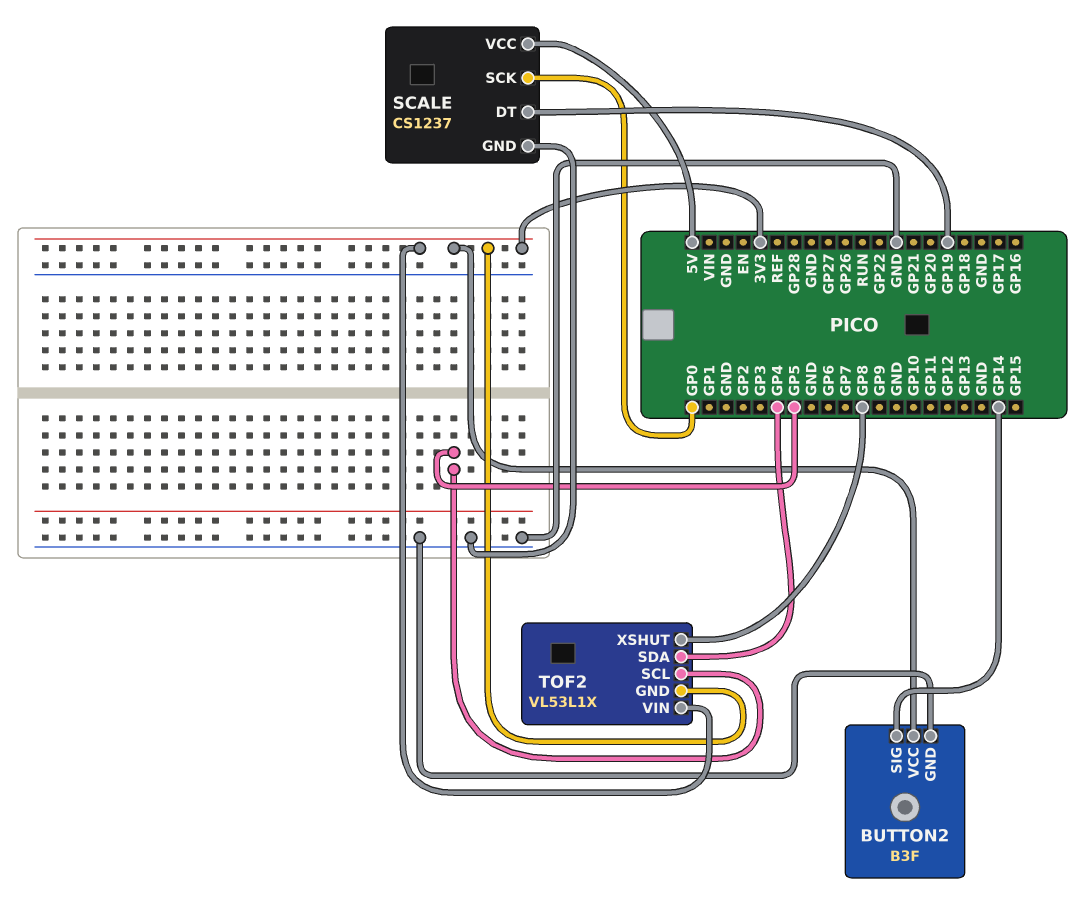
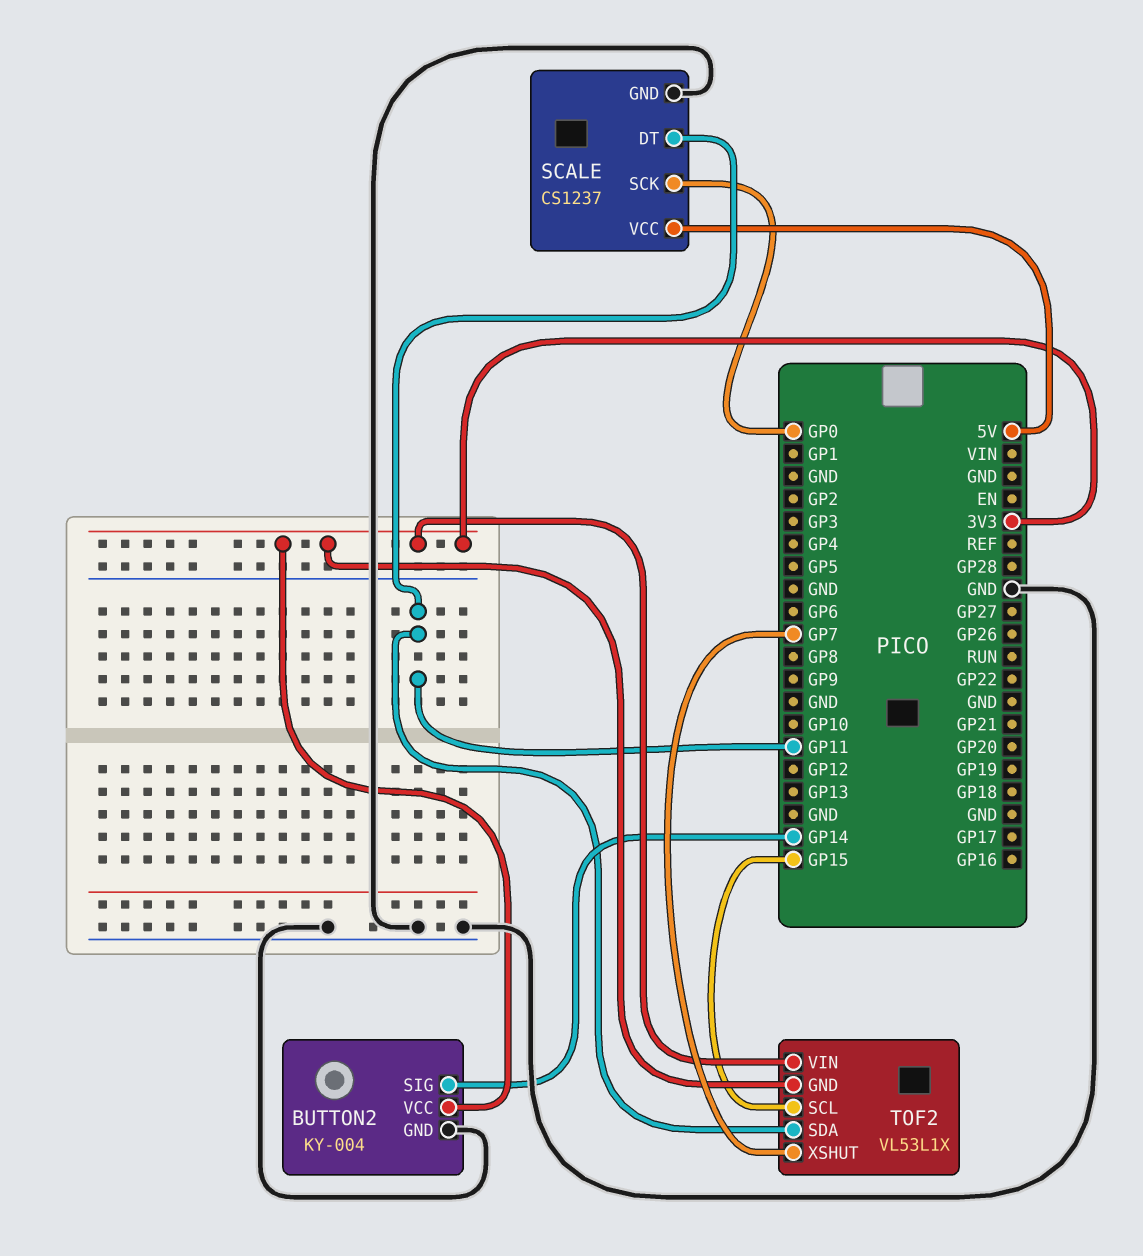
BUTTON2: B3F -> KY-004
SCALE pin DT: GP19 -> GP11
TOF2 pin SCL: GP5 -> GP15
TOF2 pin SDA: GP4 -> GP11
TOF2 pin XSHUT: GP8 -> GP7

